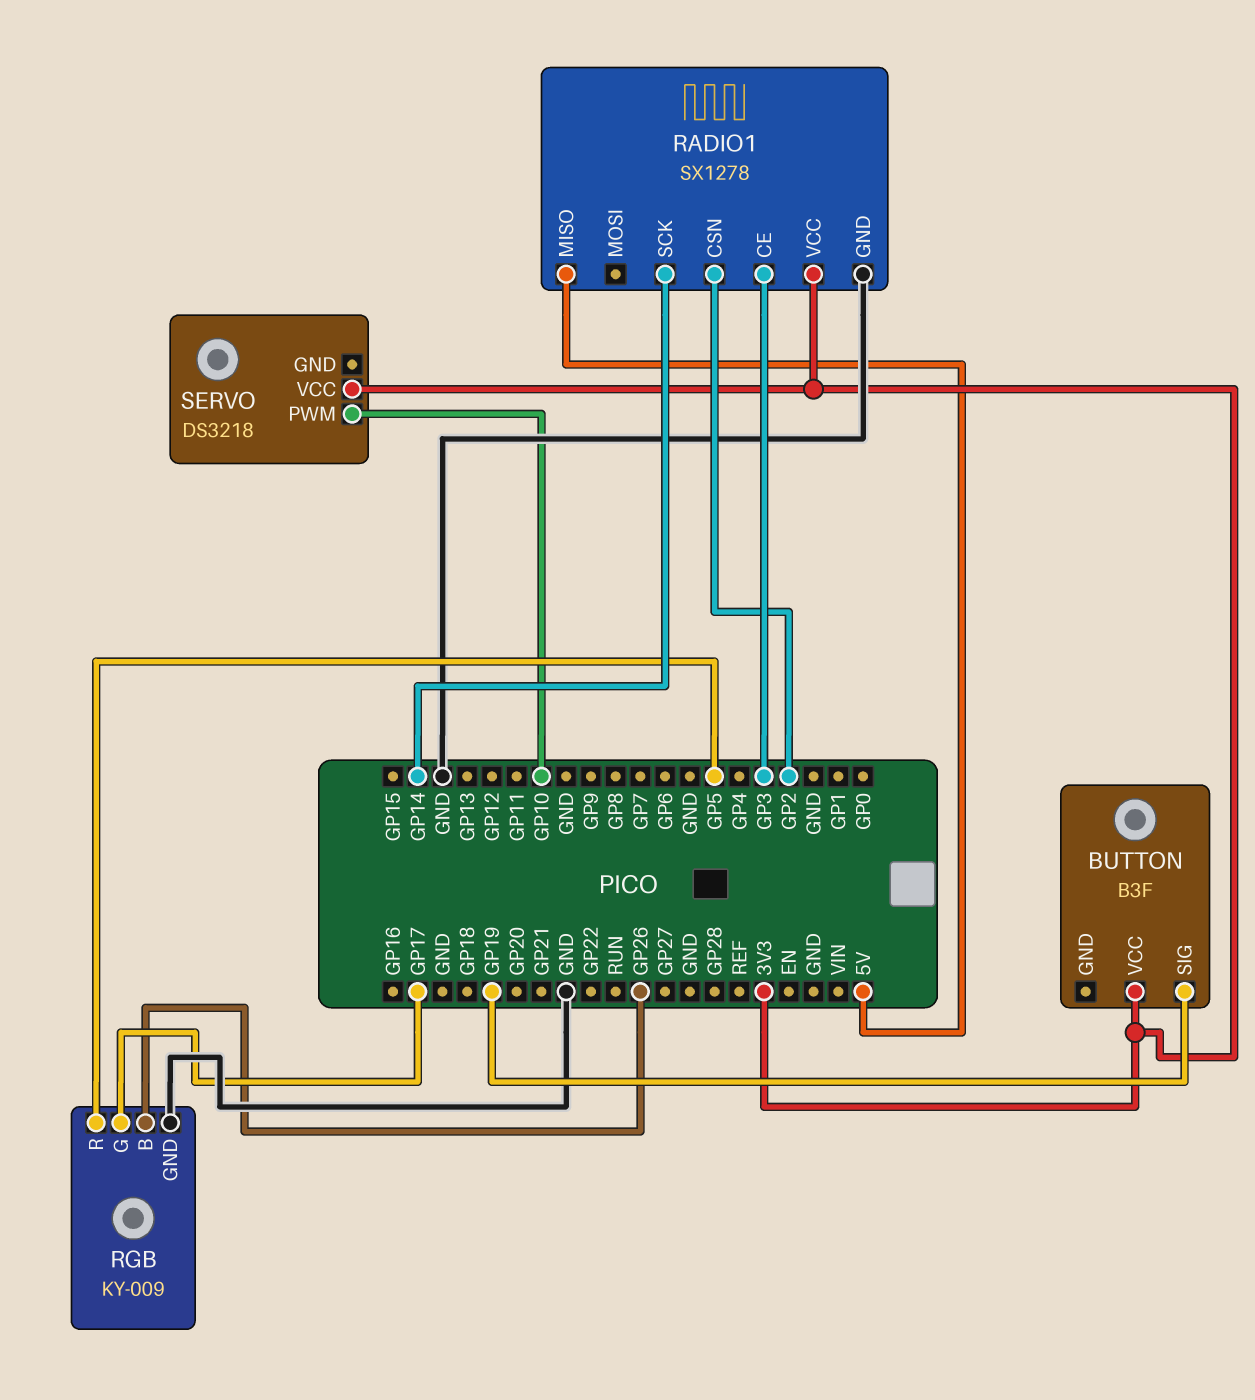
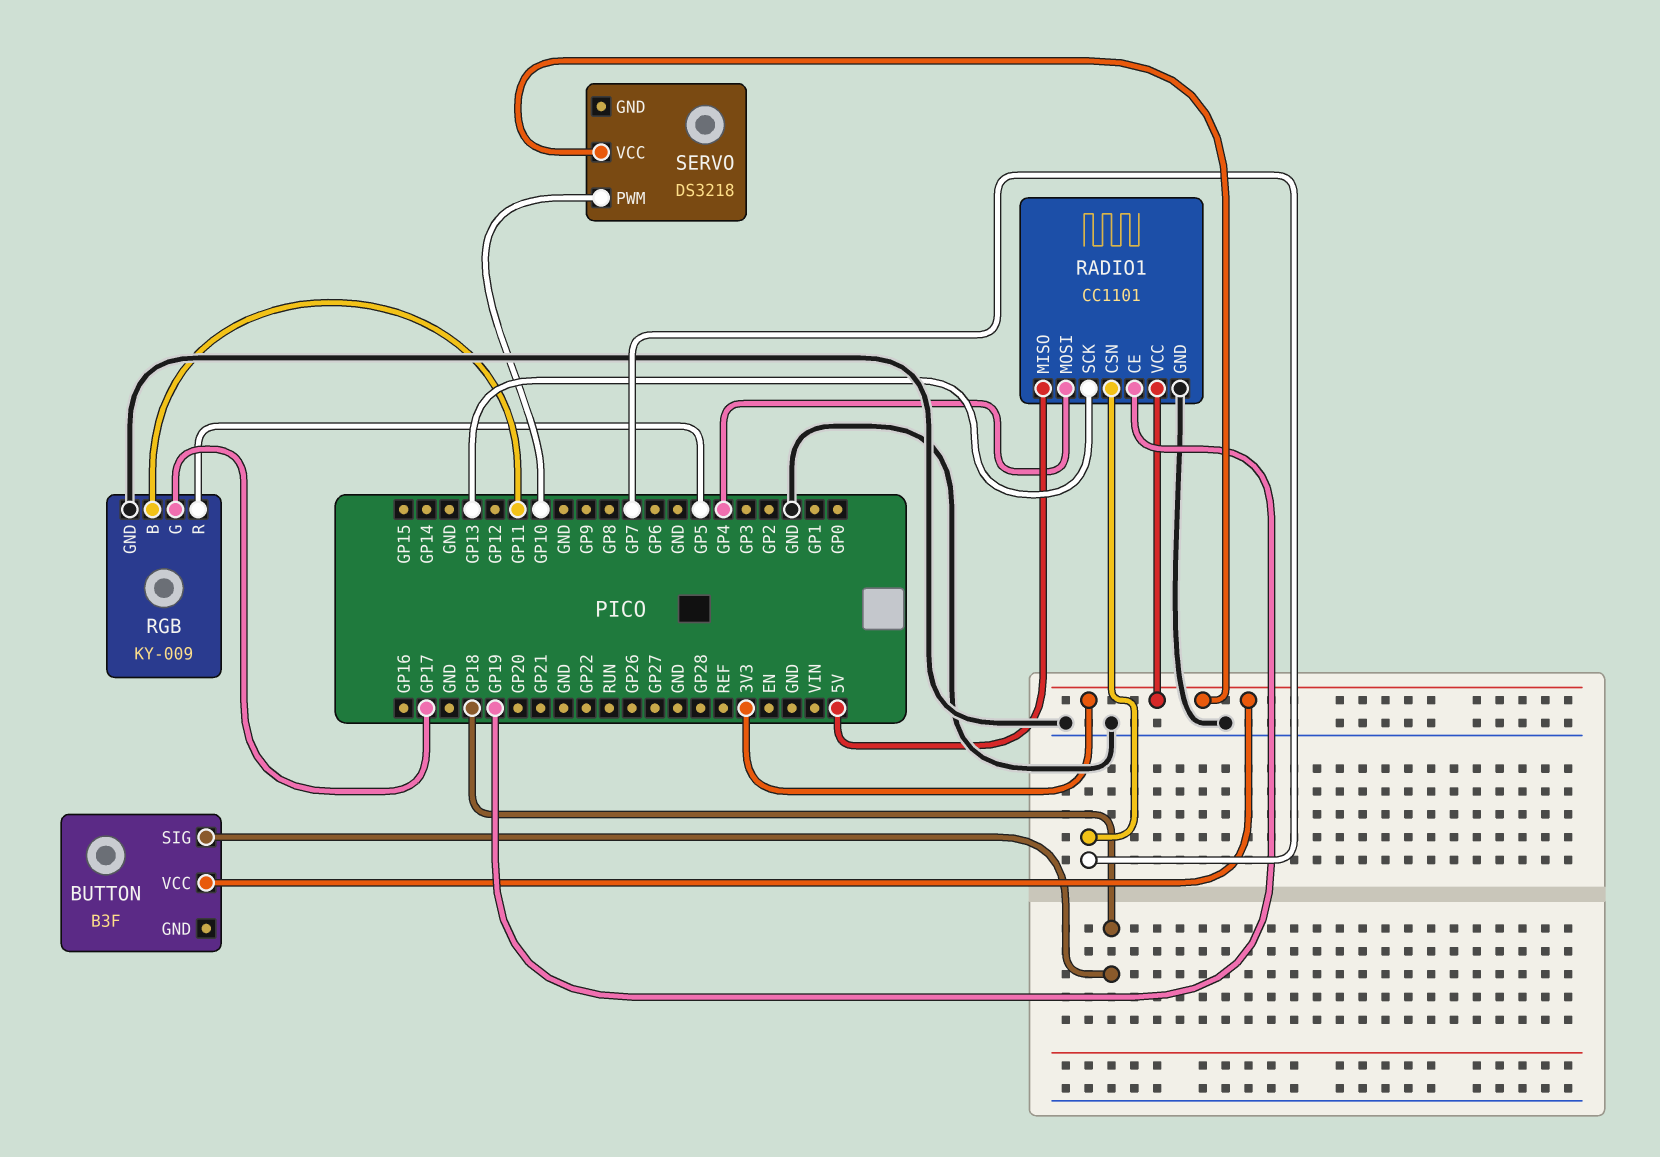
BUTTON pin SIG: GP19 -> GP18
RADIO1: SX1278 -> CC1101
RADIO1 pin CE: GP3 -> GP19
RADIO1 pin CSN: GP2 -> GP7
RADIO1 pin MOSI: none -> GP4
RADIO1 pin SCK: GP14 -> GP13
RGB pin B: GP26 -> GP11

